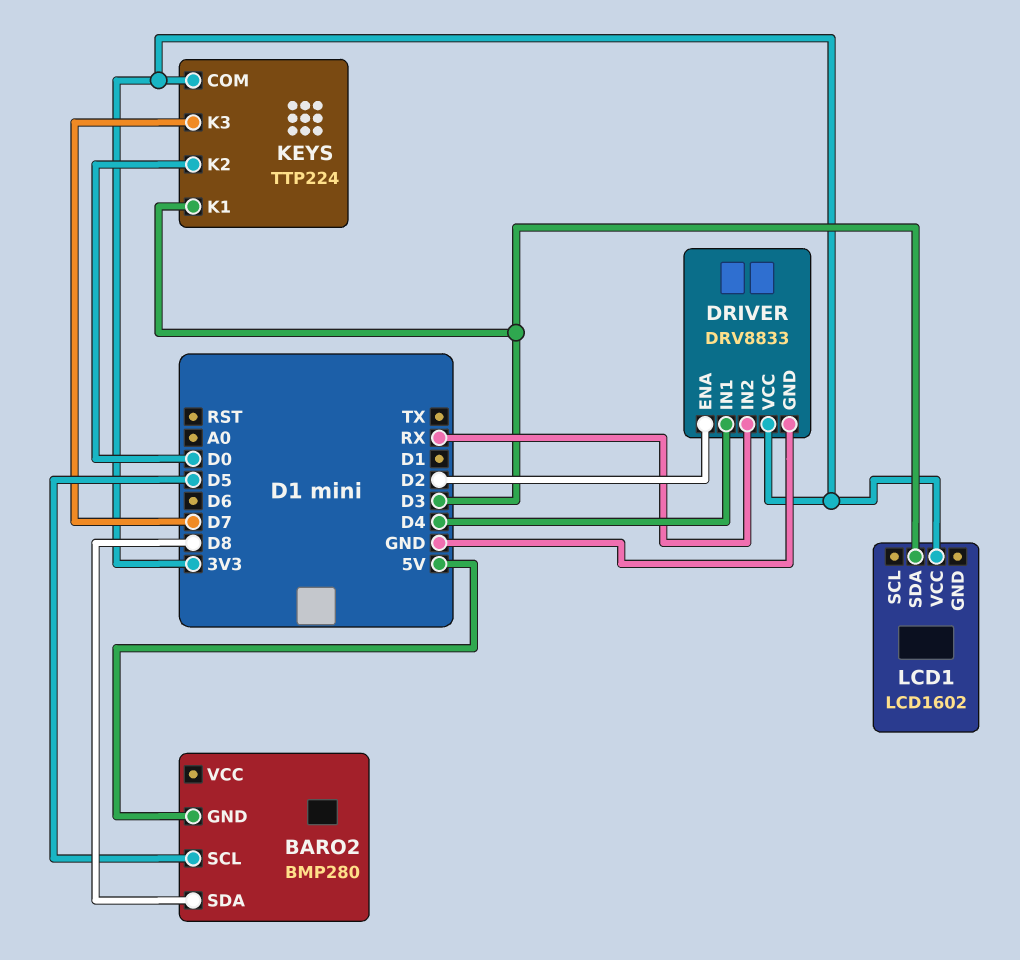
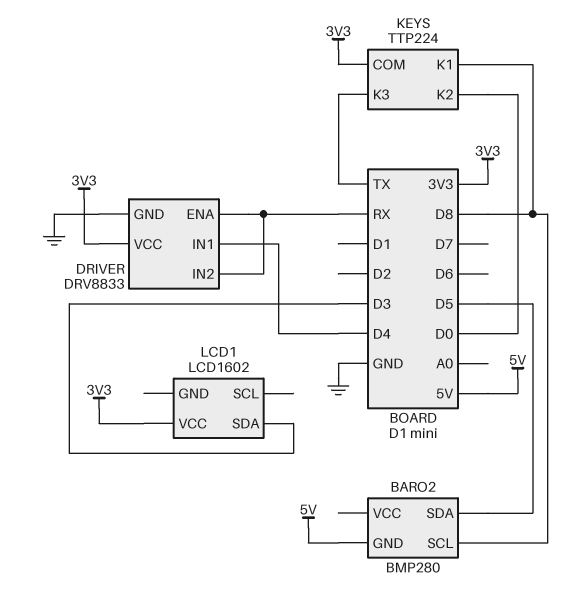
BARO2 pin SCL: D5 -> D8
BARO2 pin SDA: D8 -> D5
DRIVER pin ENA: D2 -> RX
KEYS pin K1: D3 -> D8
KEYS pin K3: D7 -> TX

